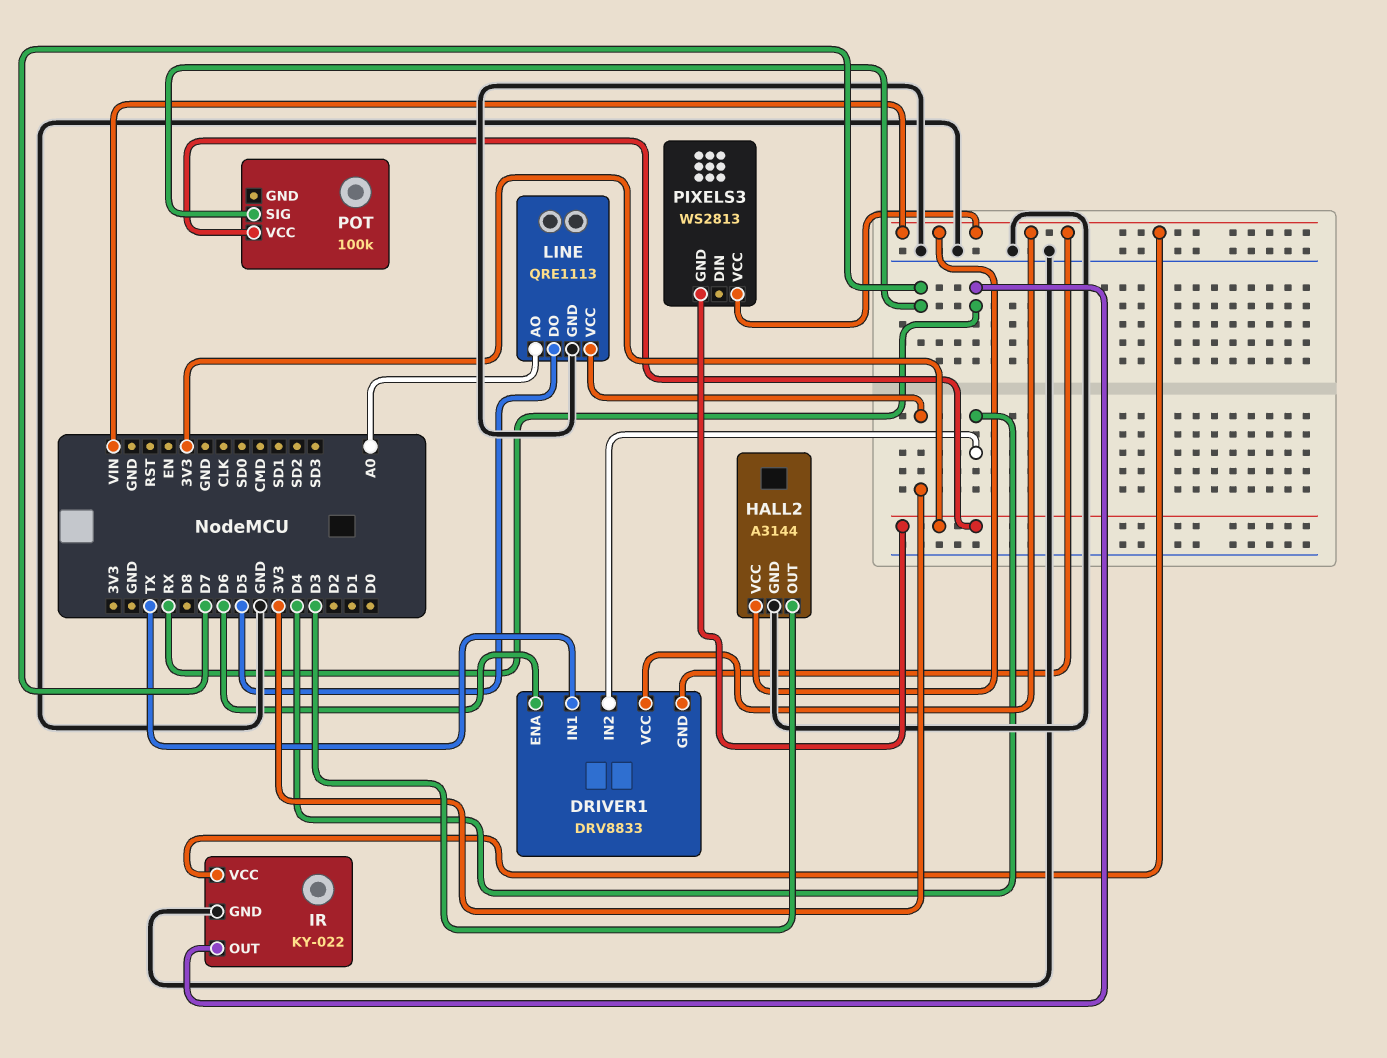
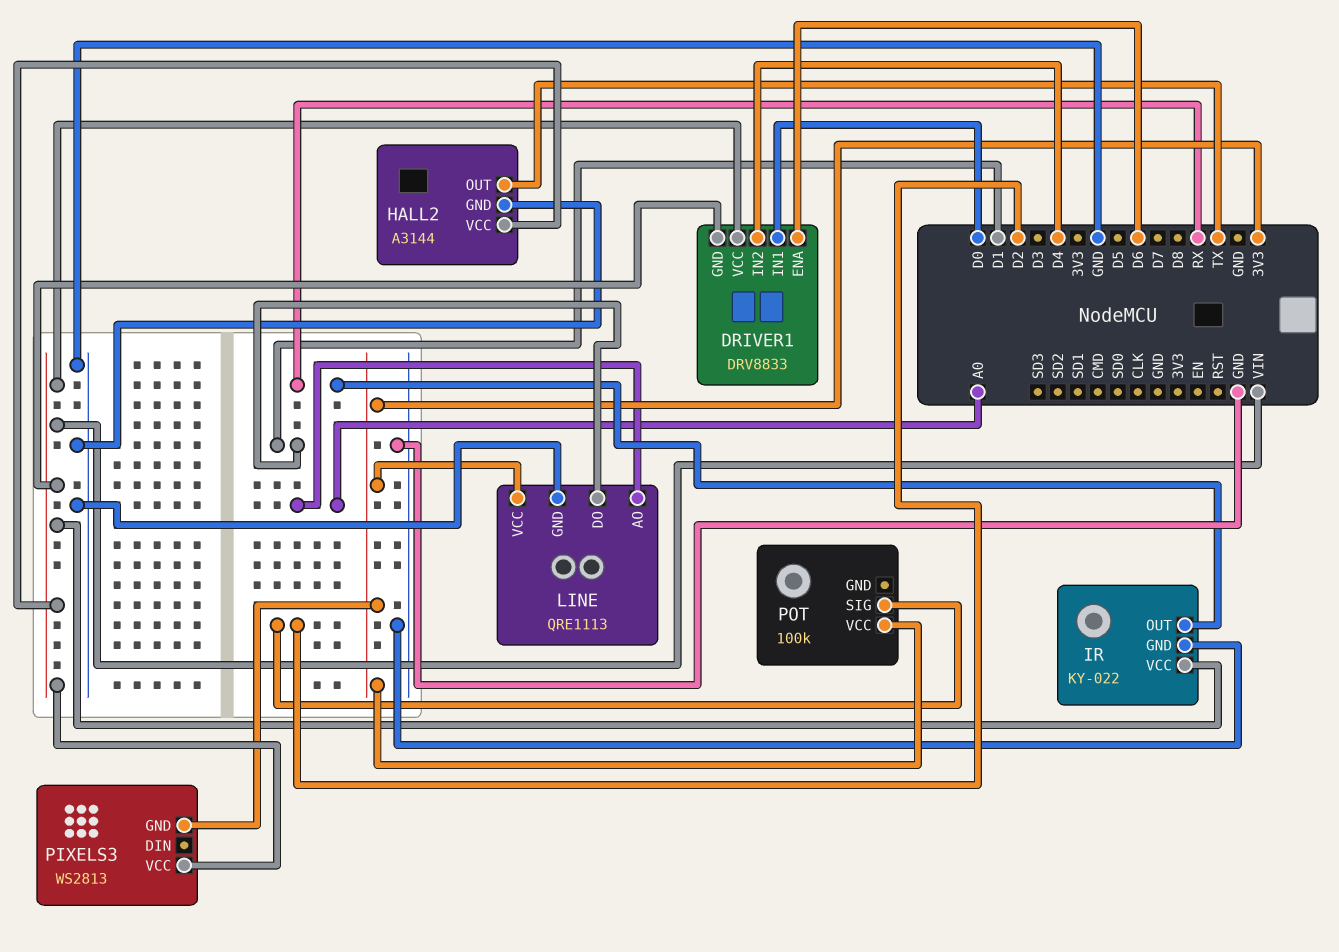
DRIVER1 pin IN1: TX -> D0
HALL2 pin OUT: D3 -> TX
LINE pin DO: D5 -> D1
POT pin SIG: D7 -> D2

